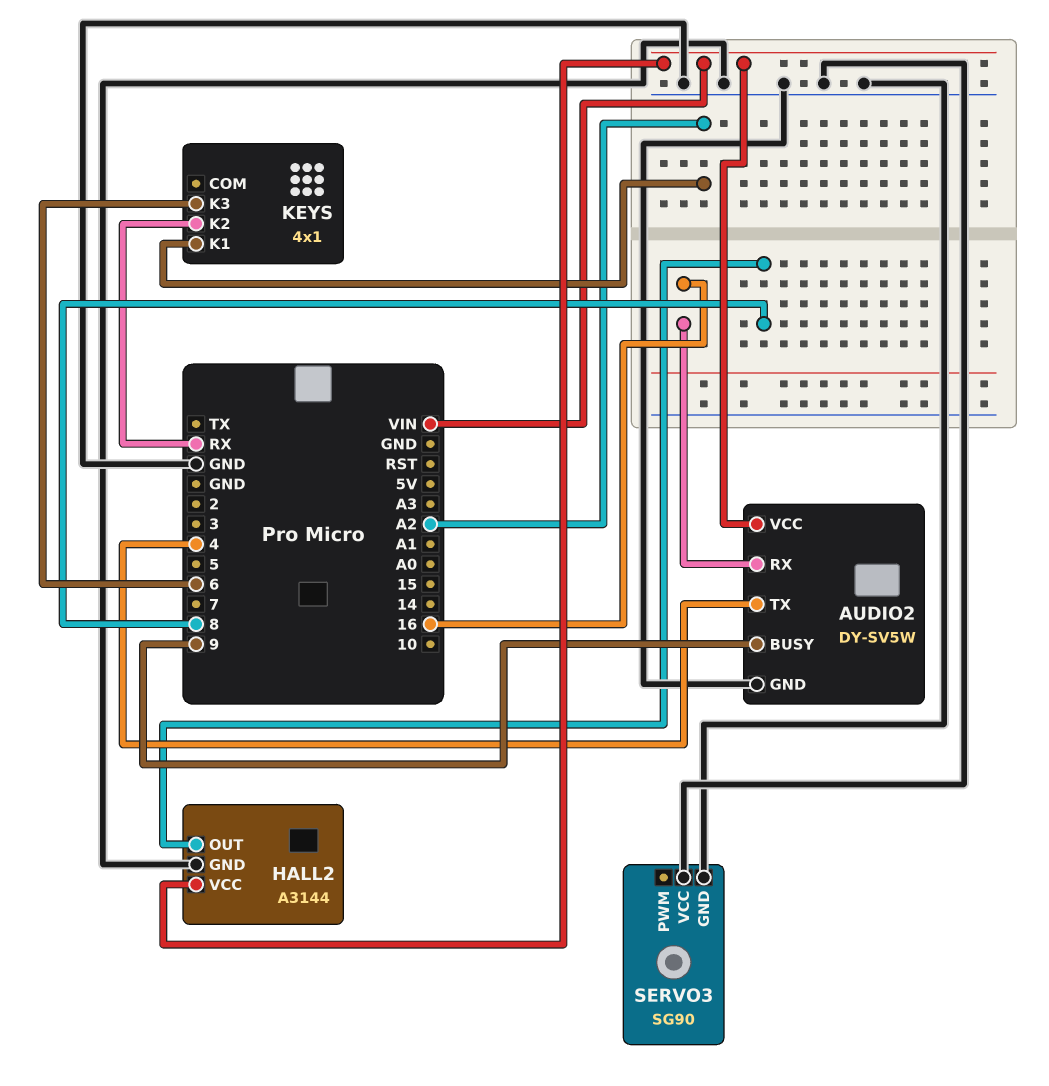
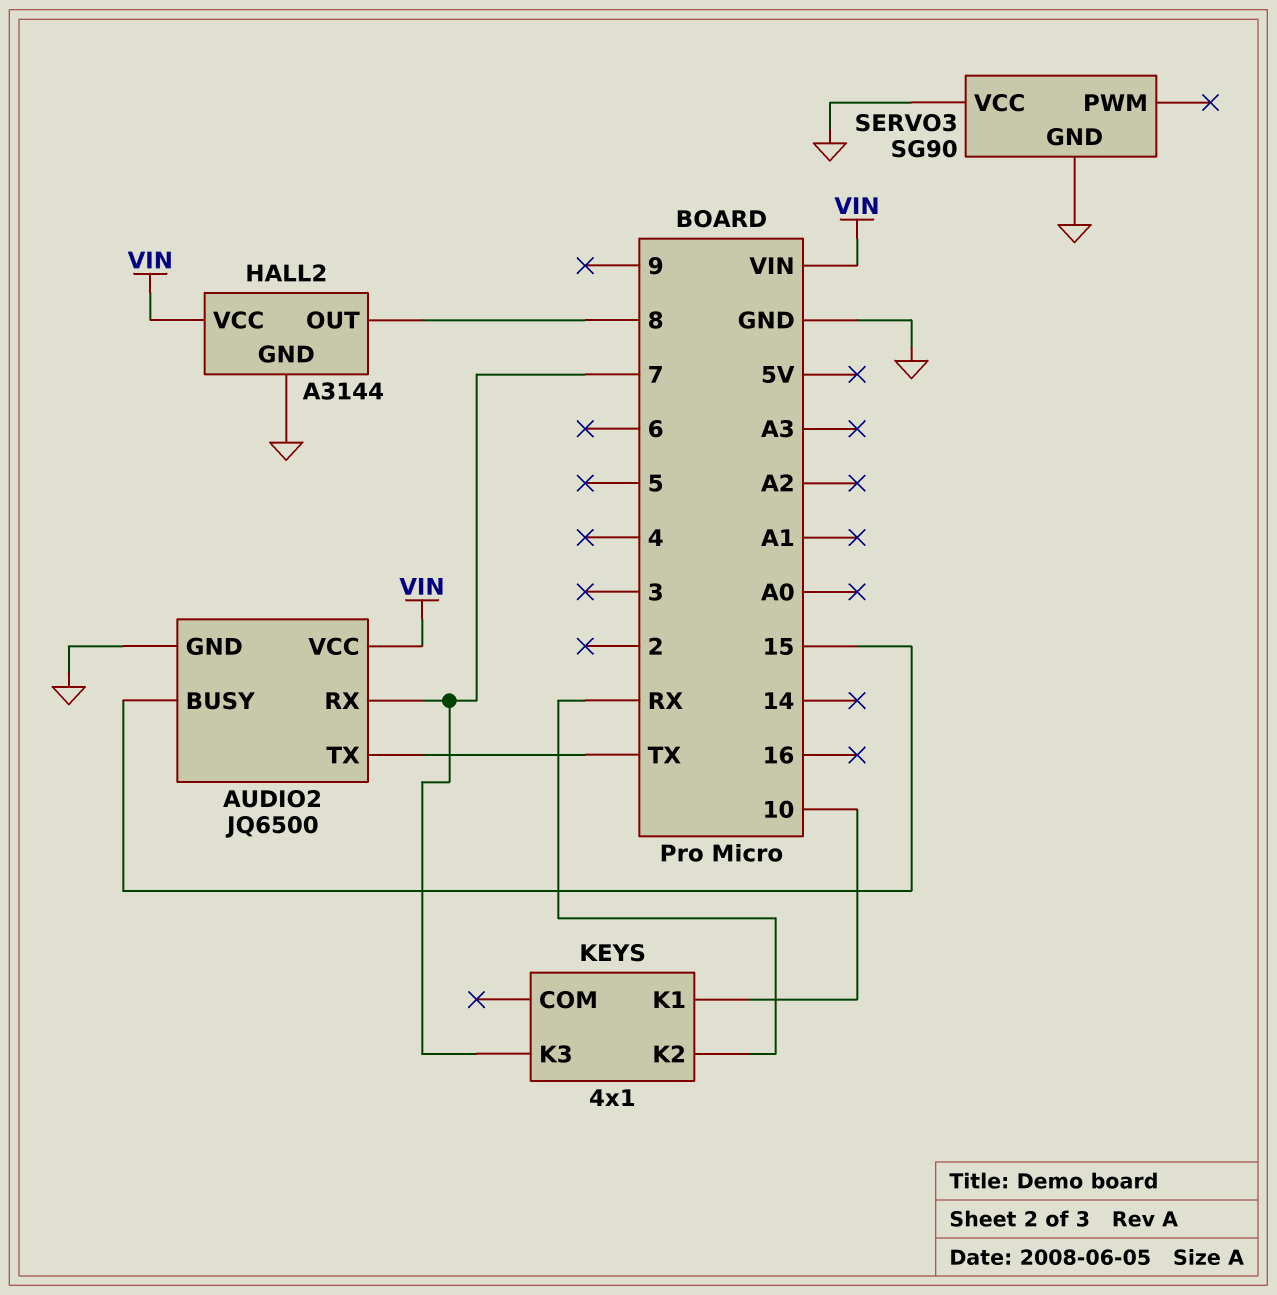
AUDIO2: DY-SV5W -> JQ6500
AUDIO2 pin BUSY: 9 -> 15
AUDIO2 pin RX: 16 -> 7
AUDIO2 pin TX: 4 -> TX
KEYS pin K1: A2 -> 10
KEYS pin K3: 6 -> 7

